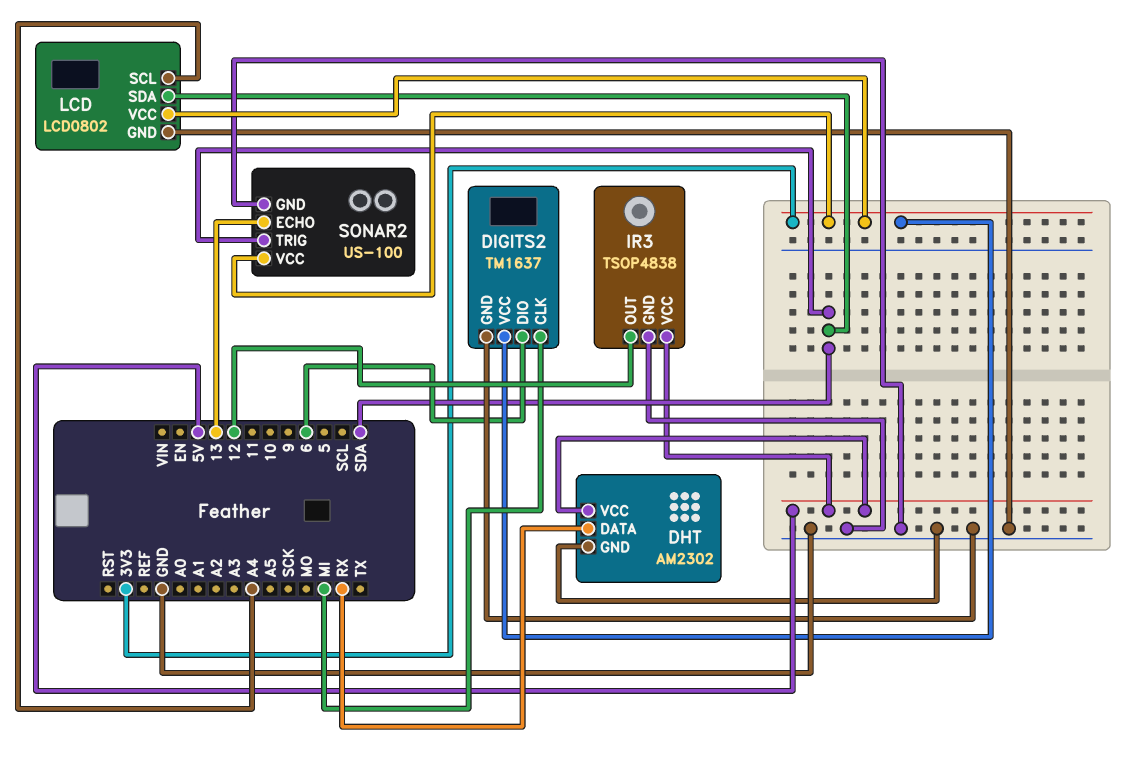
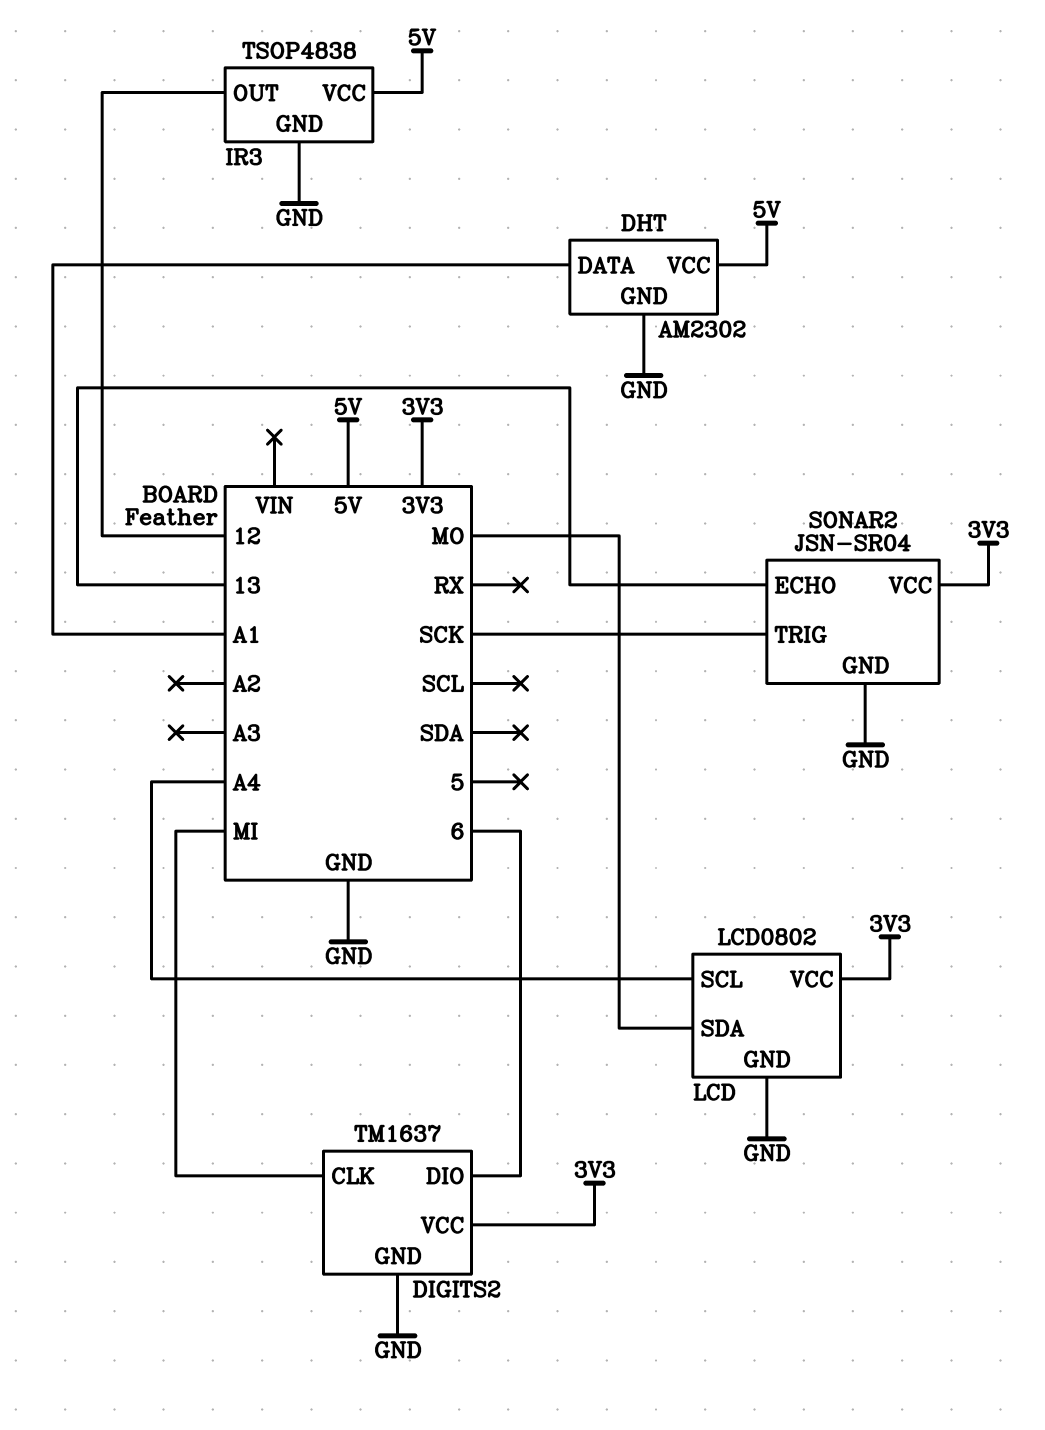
DHT pin DATA: RX -> A1
LCD pin SDA: SDA -> MO
SONAR2: US-100 -> JSN-SR04
SONAR2 pin TRIG: SDA -> SCK

